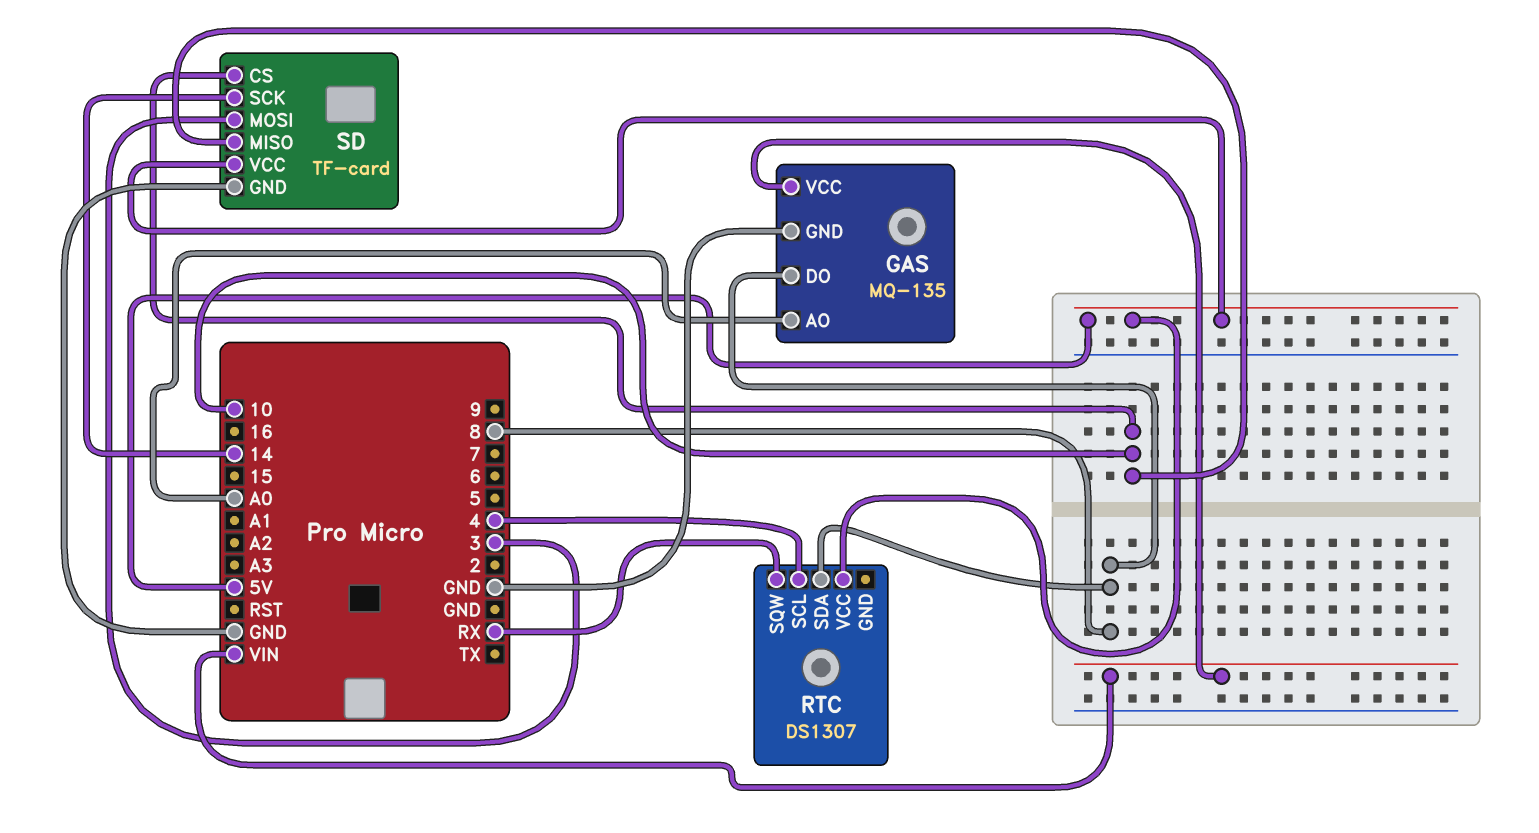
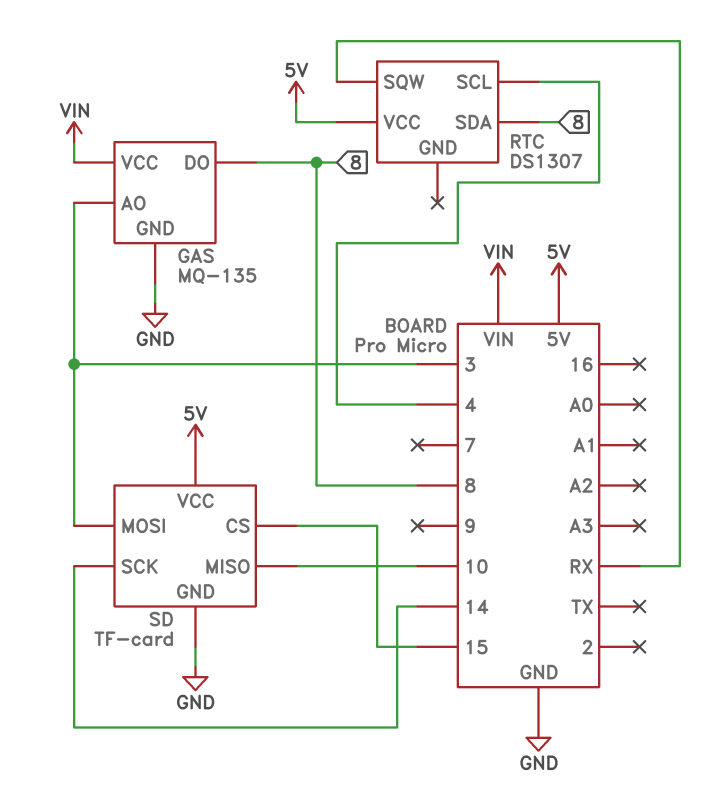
GAS pin AO: A0 -> 3
SD pin CS: 10 -> 15

